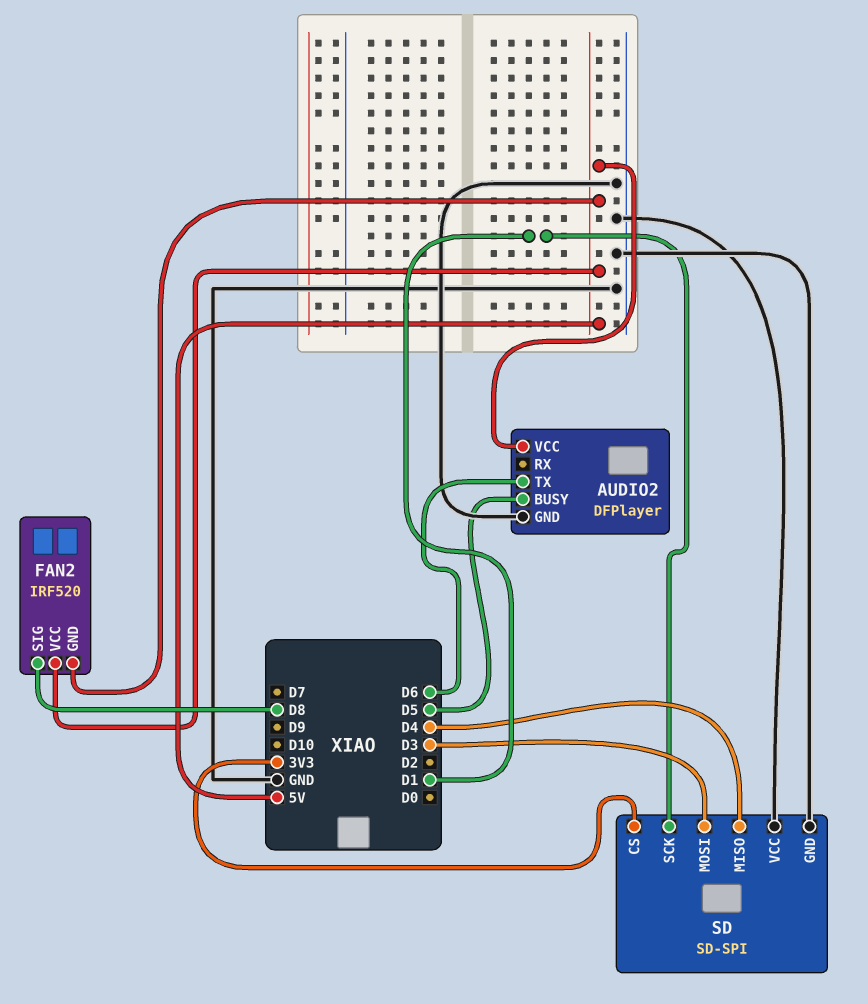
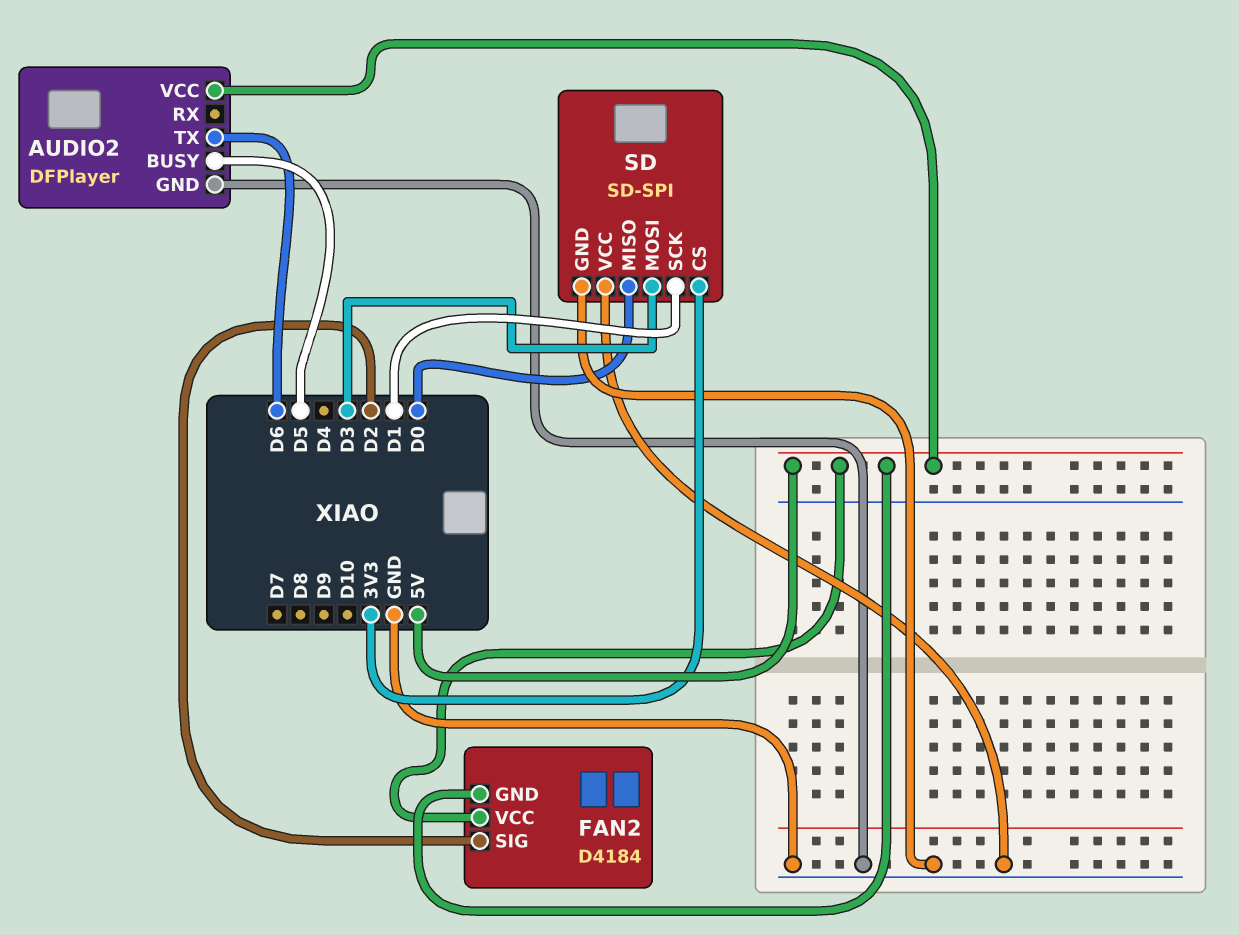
FAN2: IRF520 -> D4184
FAN2 pin SIG: D8 -> D2
SD pin MISO: D4 -> D0

